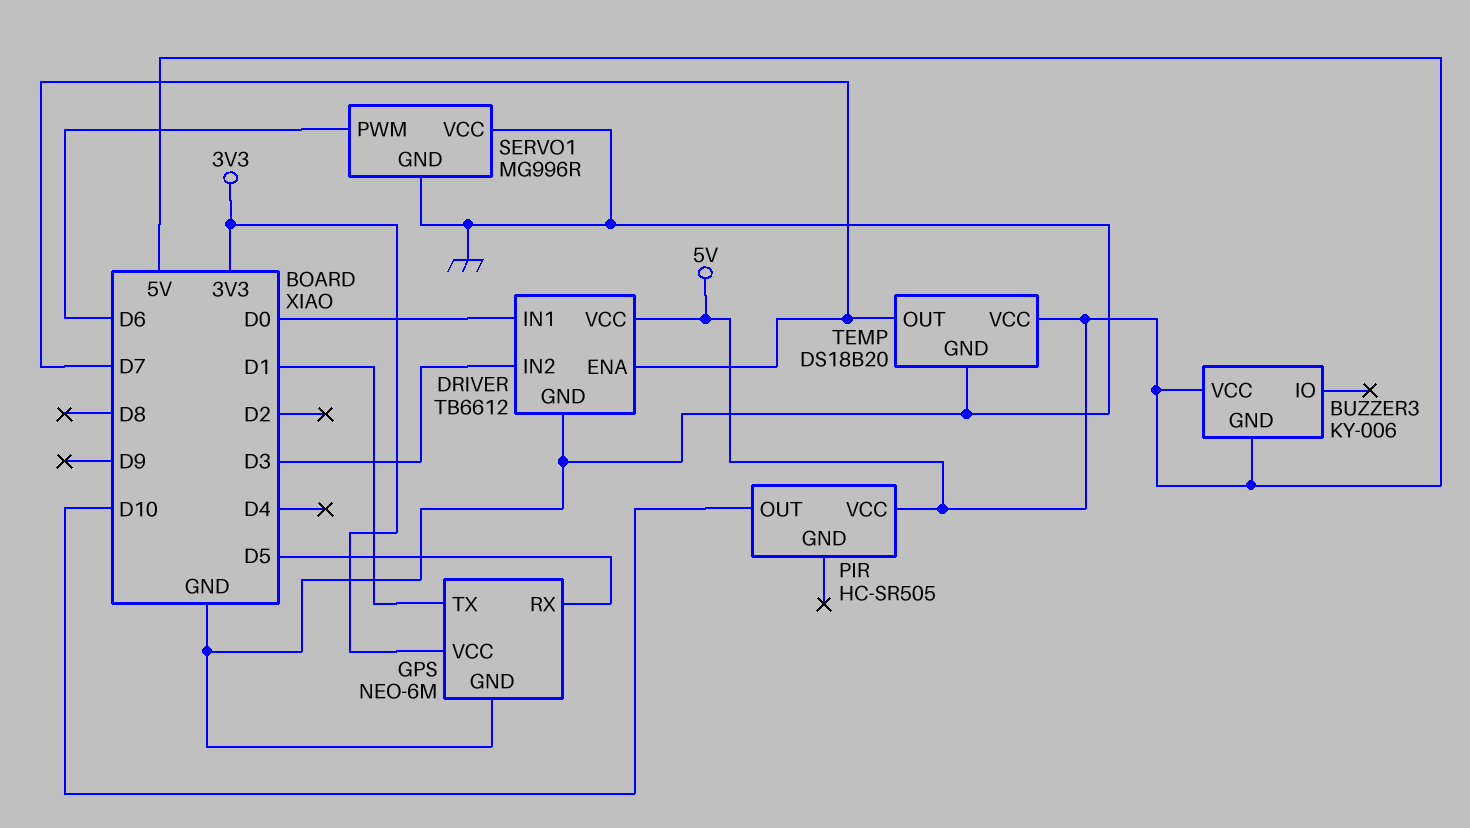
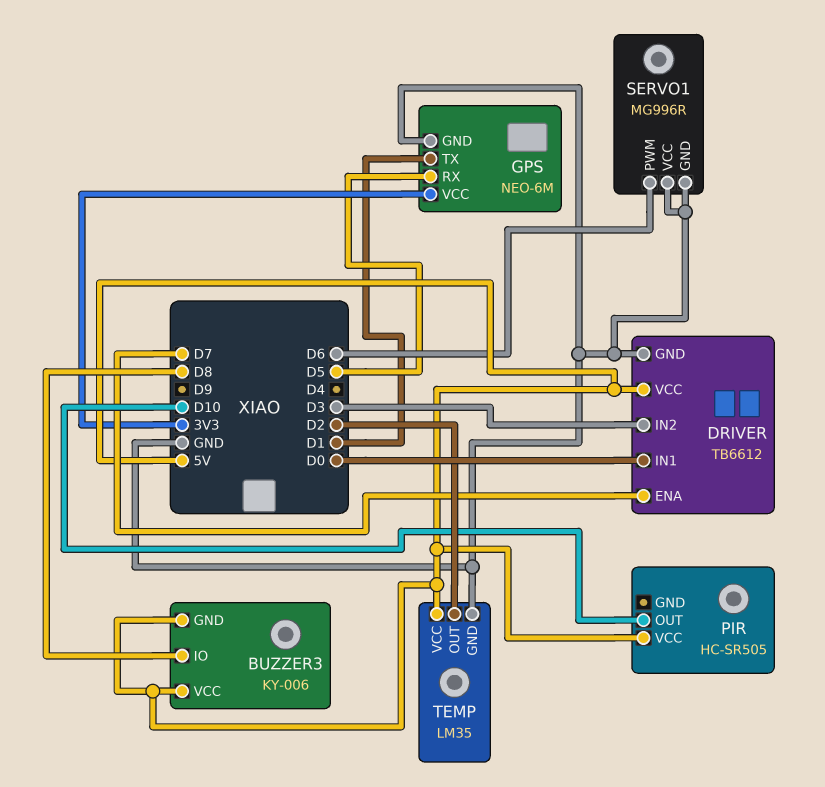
BUZZER3 pin IO: none -> D8
TEMP: DS18B20 -> LM35
TEMP pin OUT: D7 -> D2

